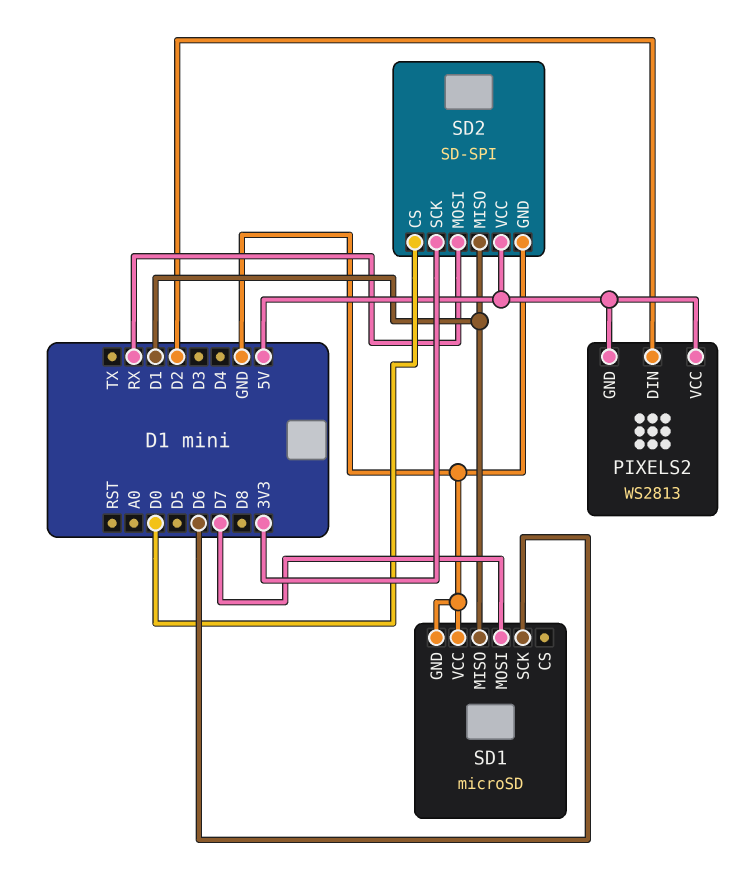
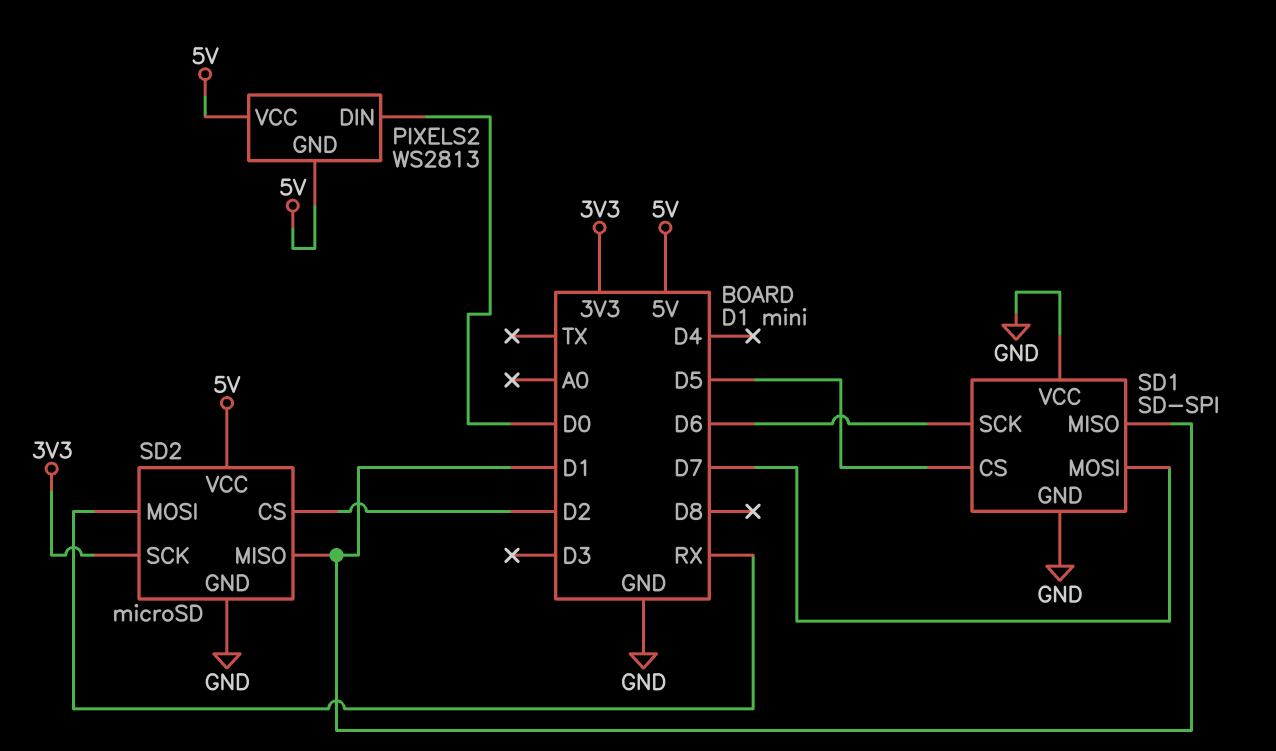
PIXELS2 pin DIN: D2 -> D0
SD1: microSD -> SD-SPI
SD1 pin CS: none -> D5
SD2: SD-SPI -> microSD
SD2 pin CS: D0 -> D2

